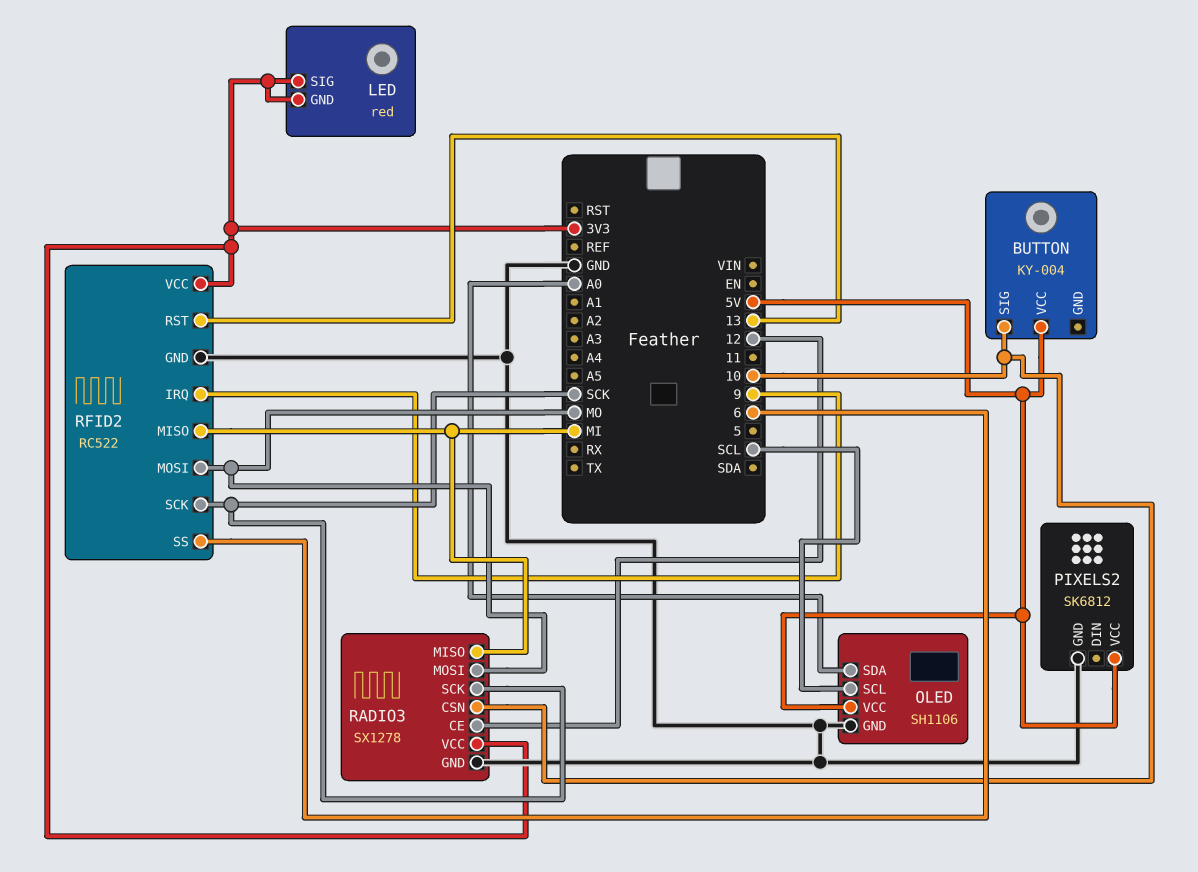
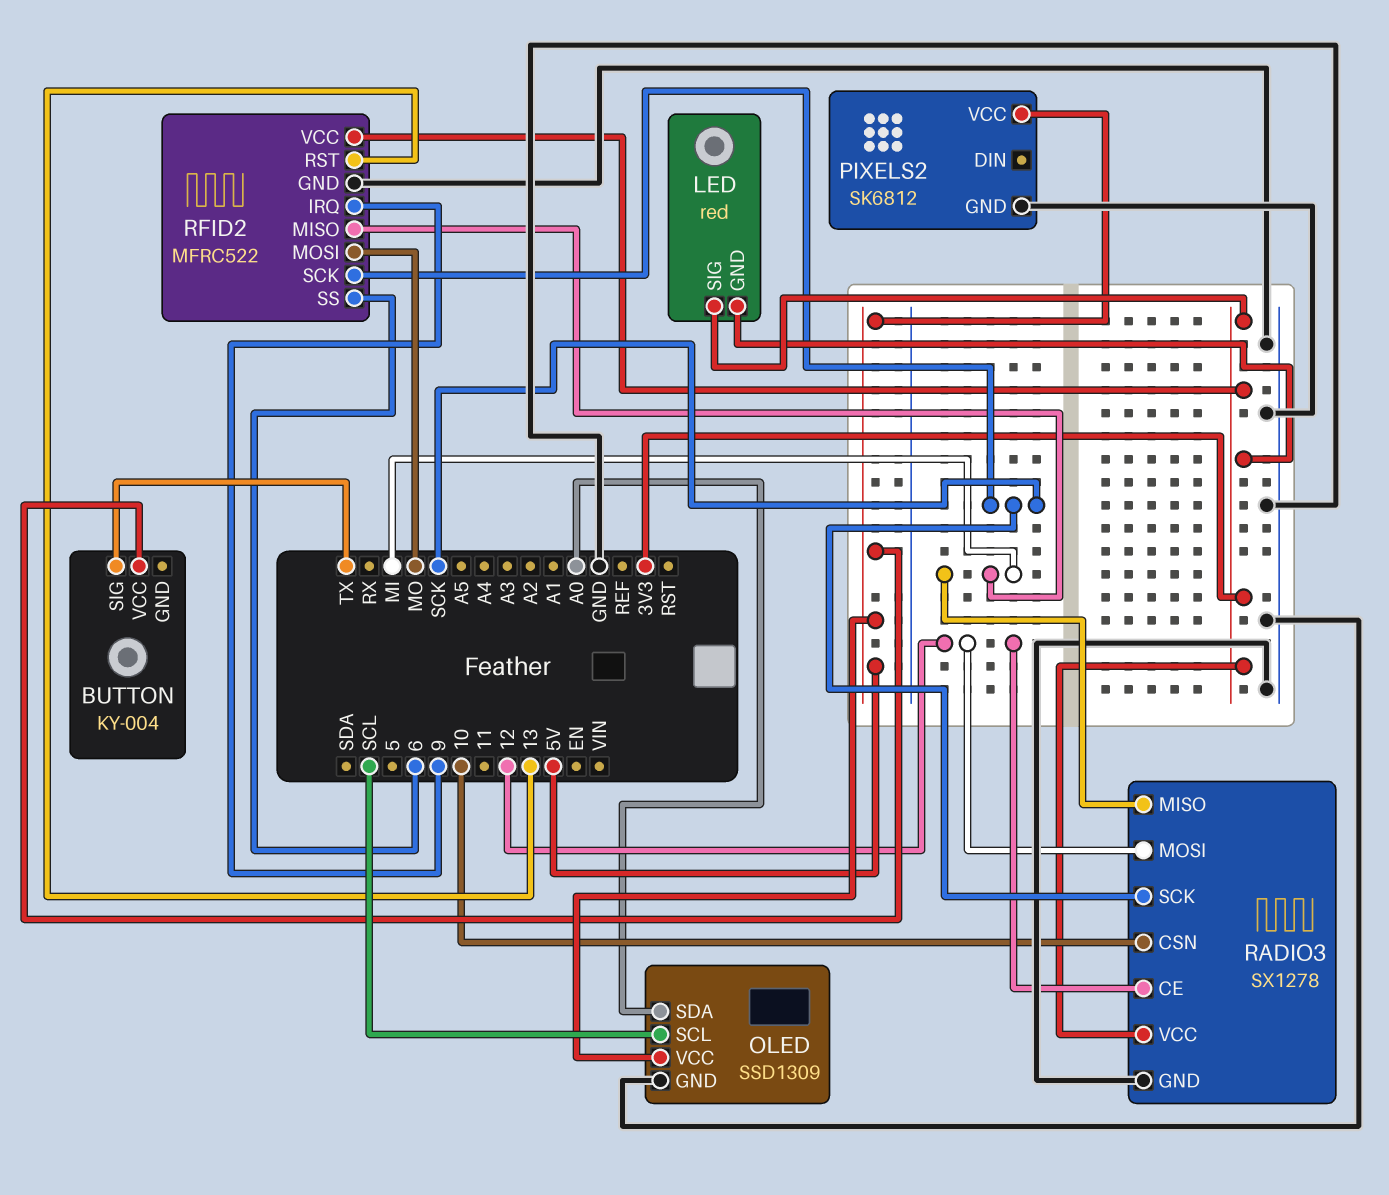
BUTTON pin SIG: 10 -> TX
OLED: SH1106 -> SSD1309
RADIO3 pin MOSI: MO -> 12
RFID2: RC522 -> MFRC522

